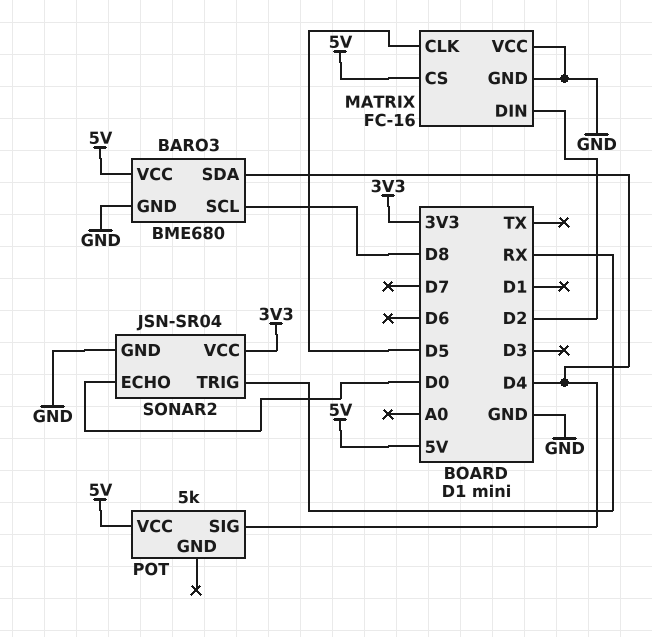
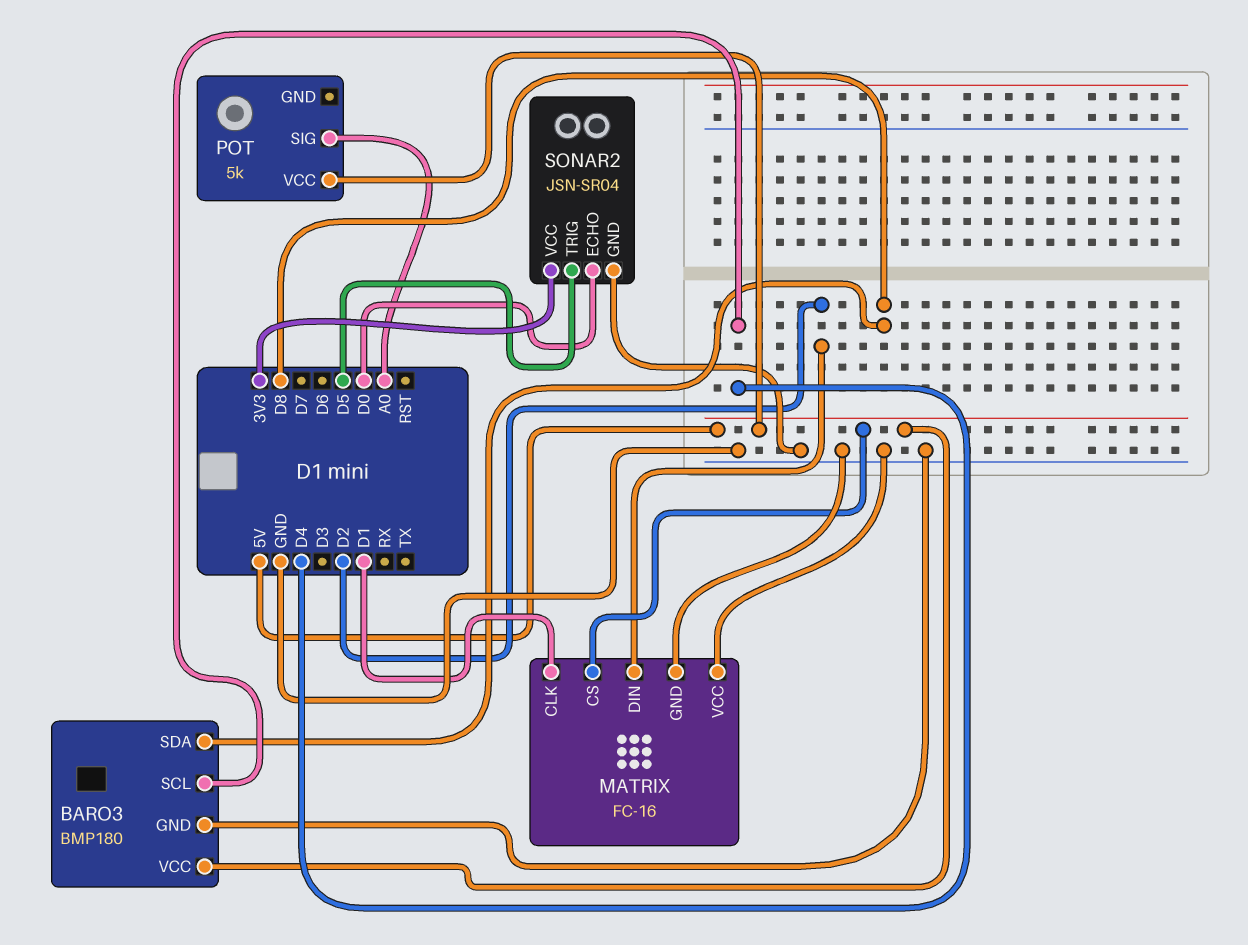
BARO3: BME680 -> BMP180
BARO3 pin SCL: D8 -> D4
BARO3 pin SDA: D4 -> D8
MATRIX pin CLK: D5 -> D1
POT pin SIG: D4 -> A0
SONAR2 pin TRIG: RX -> D5

